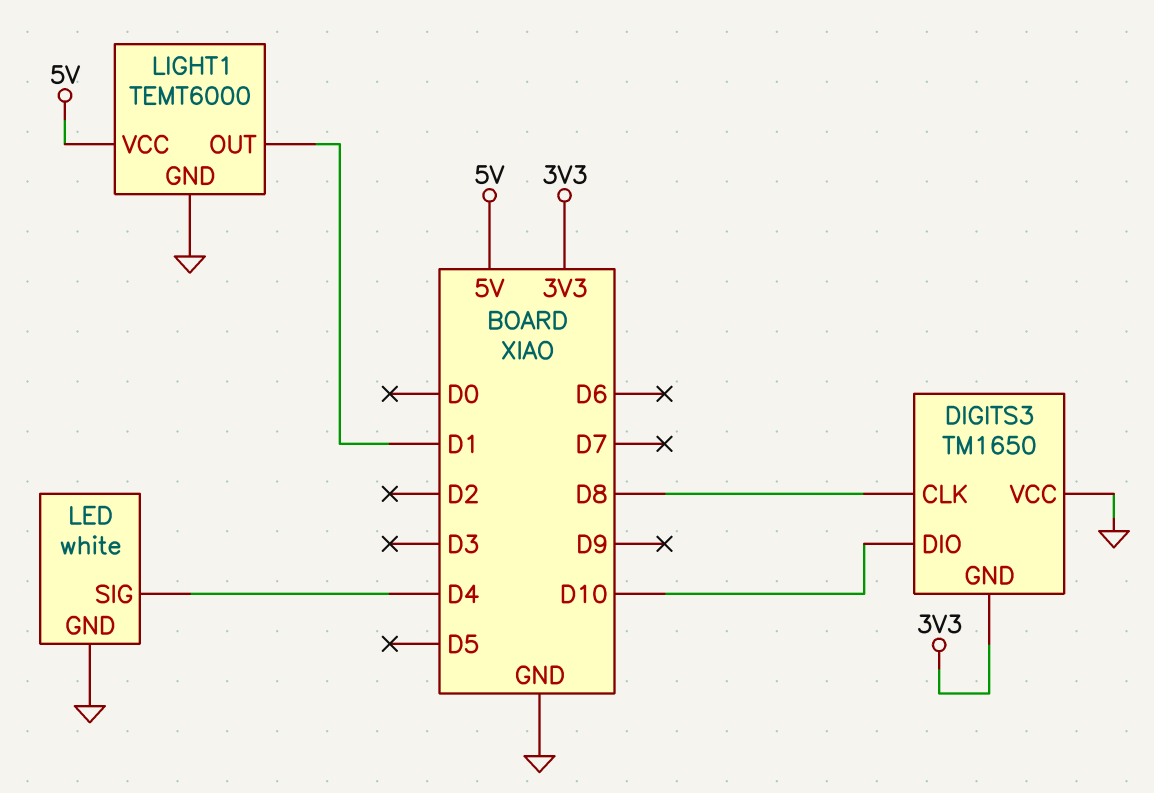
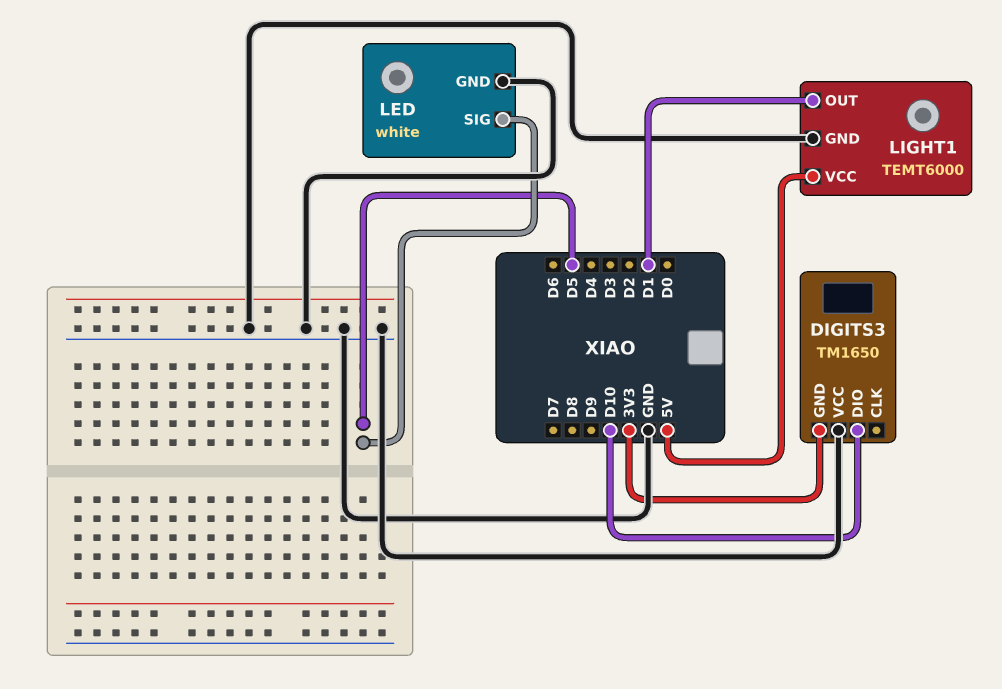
DIGITS3 pin CLK: D8 -> none
LED pin SIG: D4 -> D5

